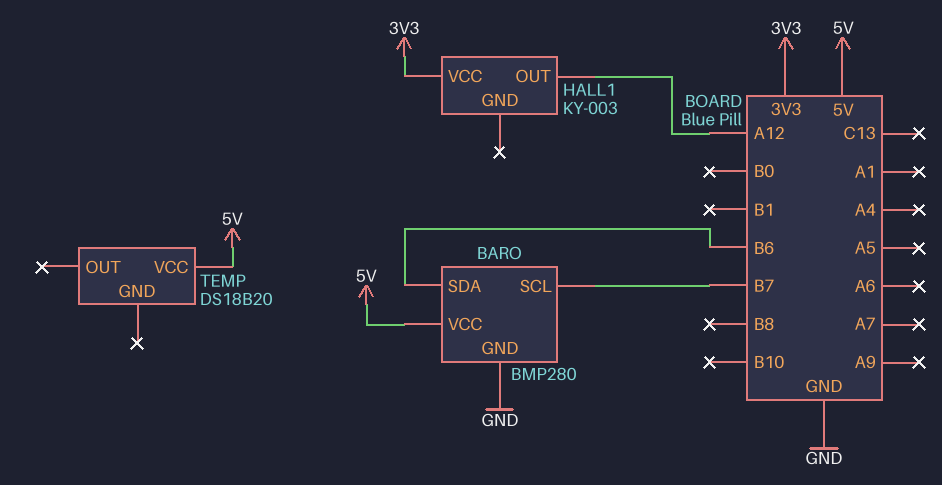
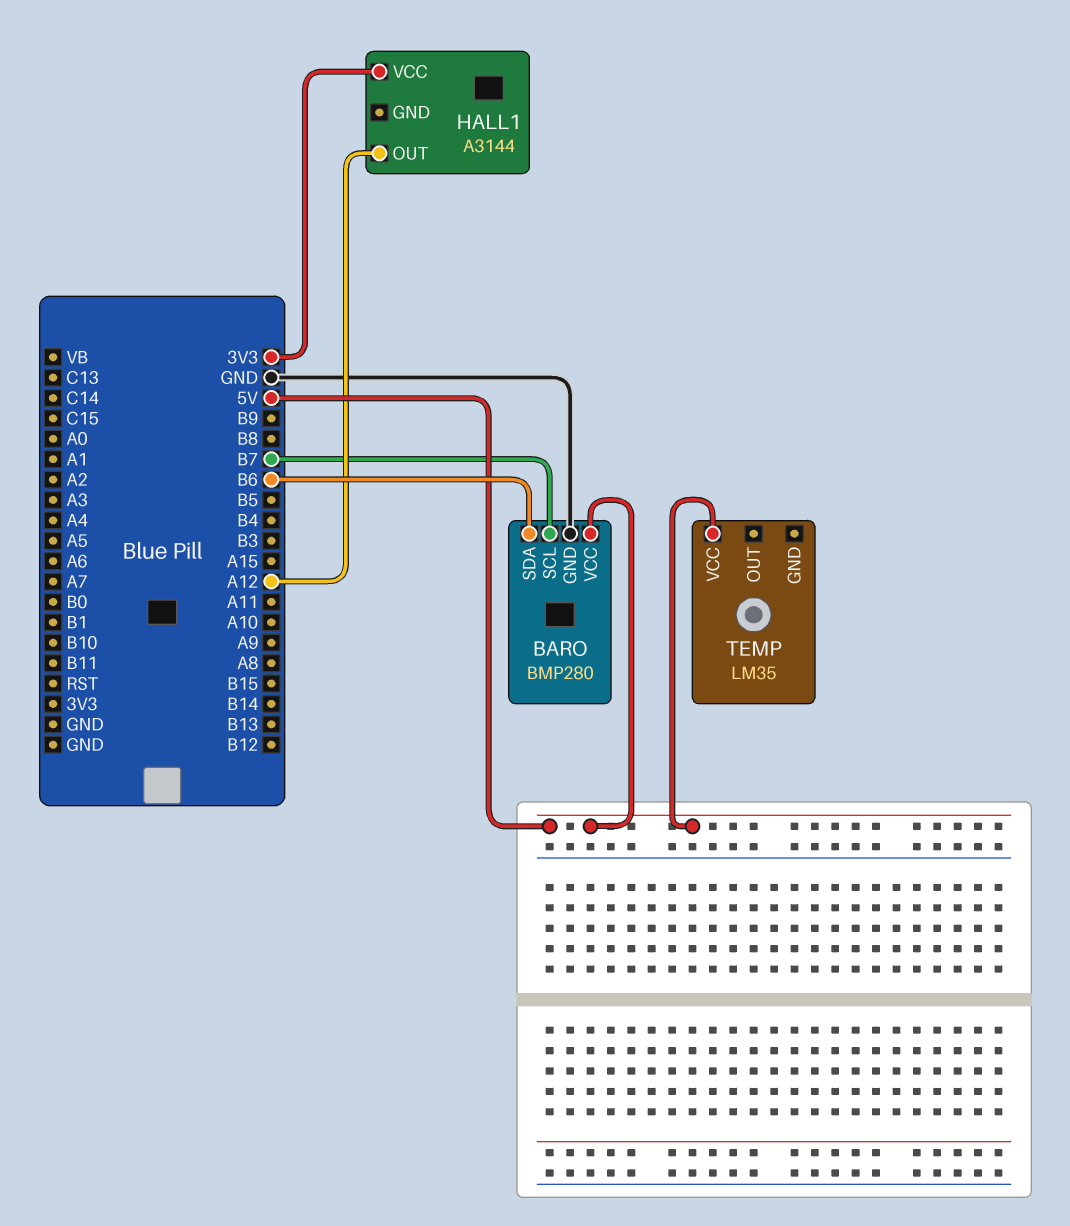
HALL1: KY-003 -> A3144
TEMP: DS18B20 -> LM35

